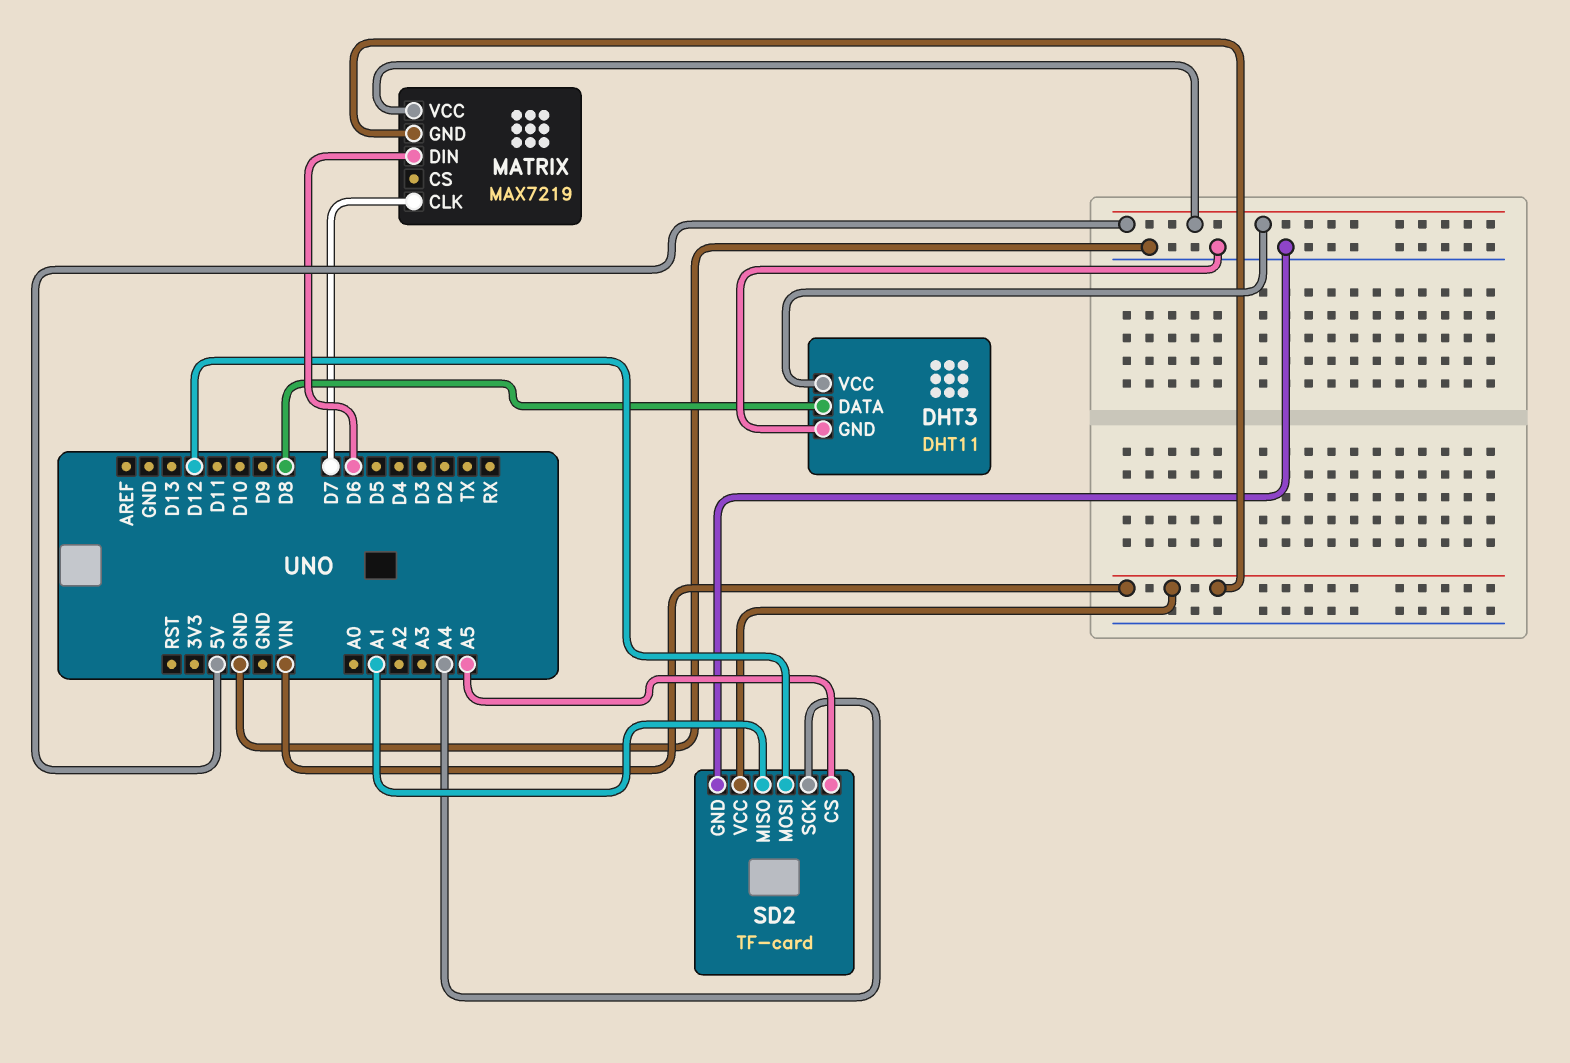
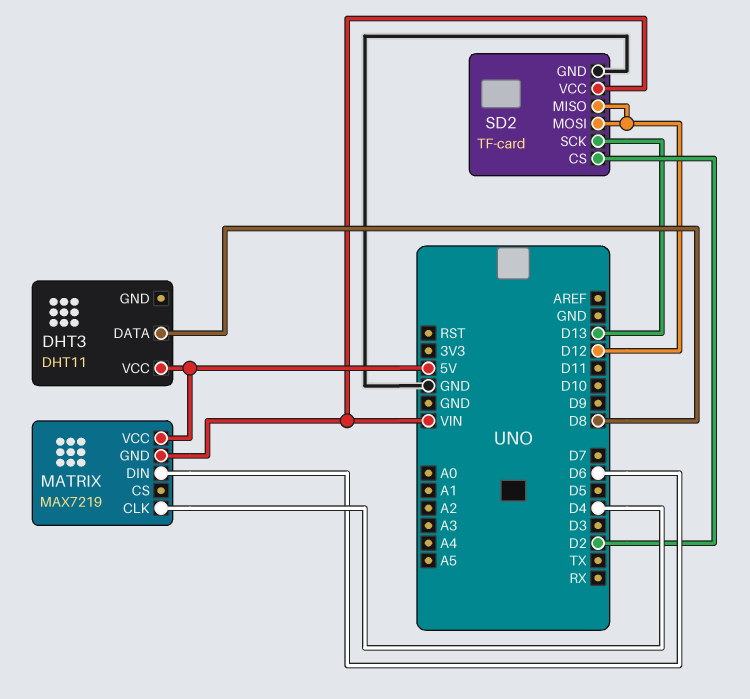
DHT3 pin GND: GND -> none
MATRIX pin CLK: D7 -> D4
SD2 pin CS: A5 -> D2
SD2 pin MISO: A1 -> D12
SD2 pin SCK: A4 -> D13

